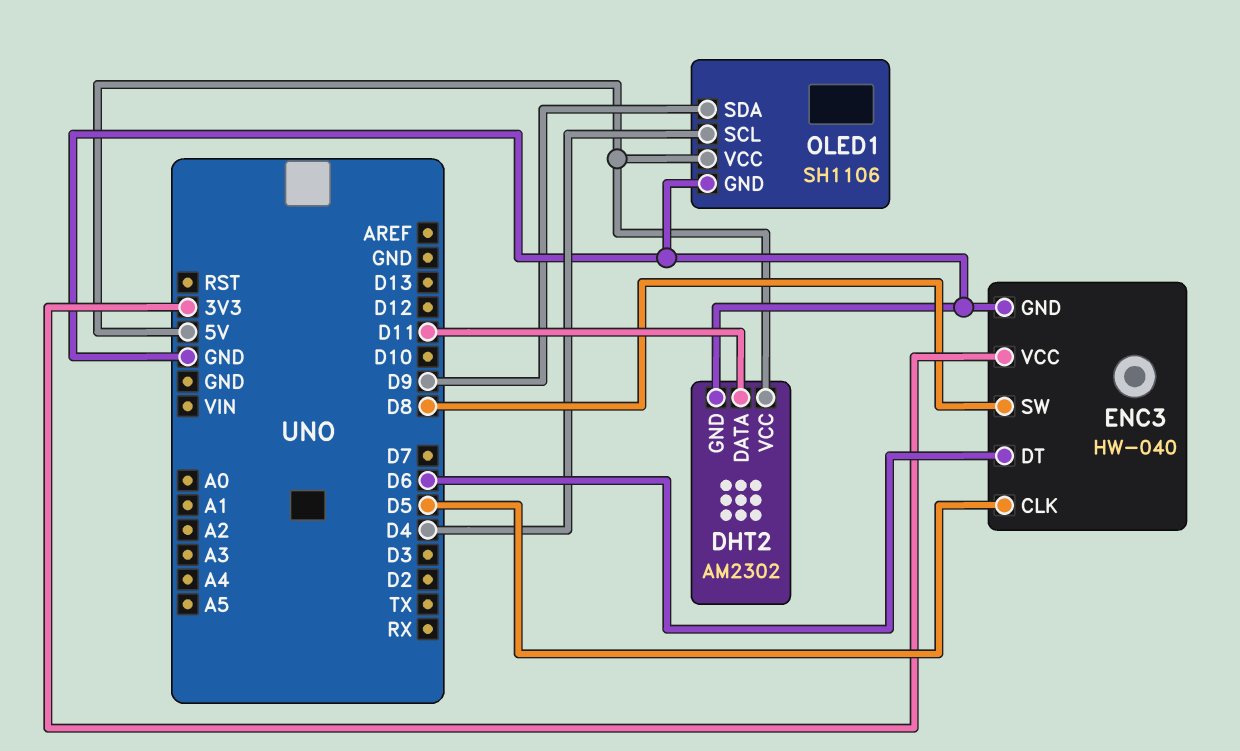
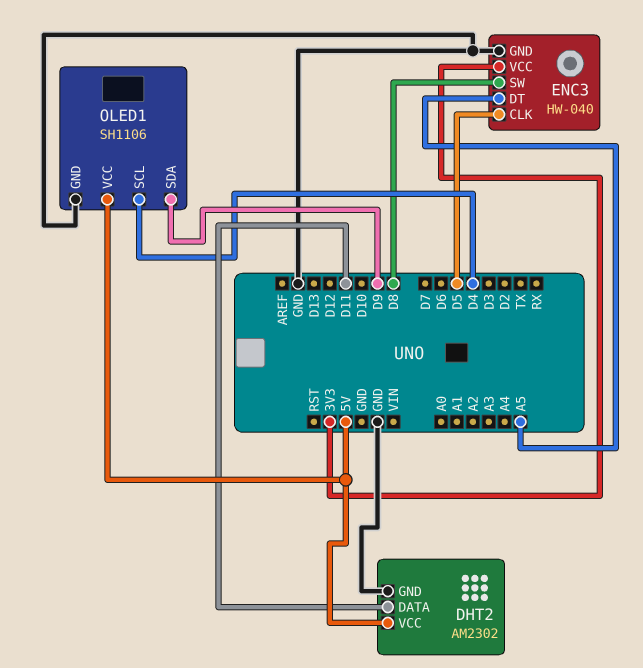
ENC3 pin DT: D6 -> A5

